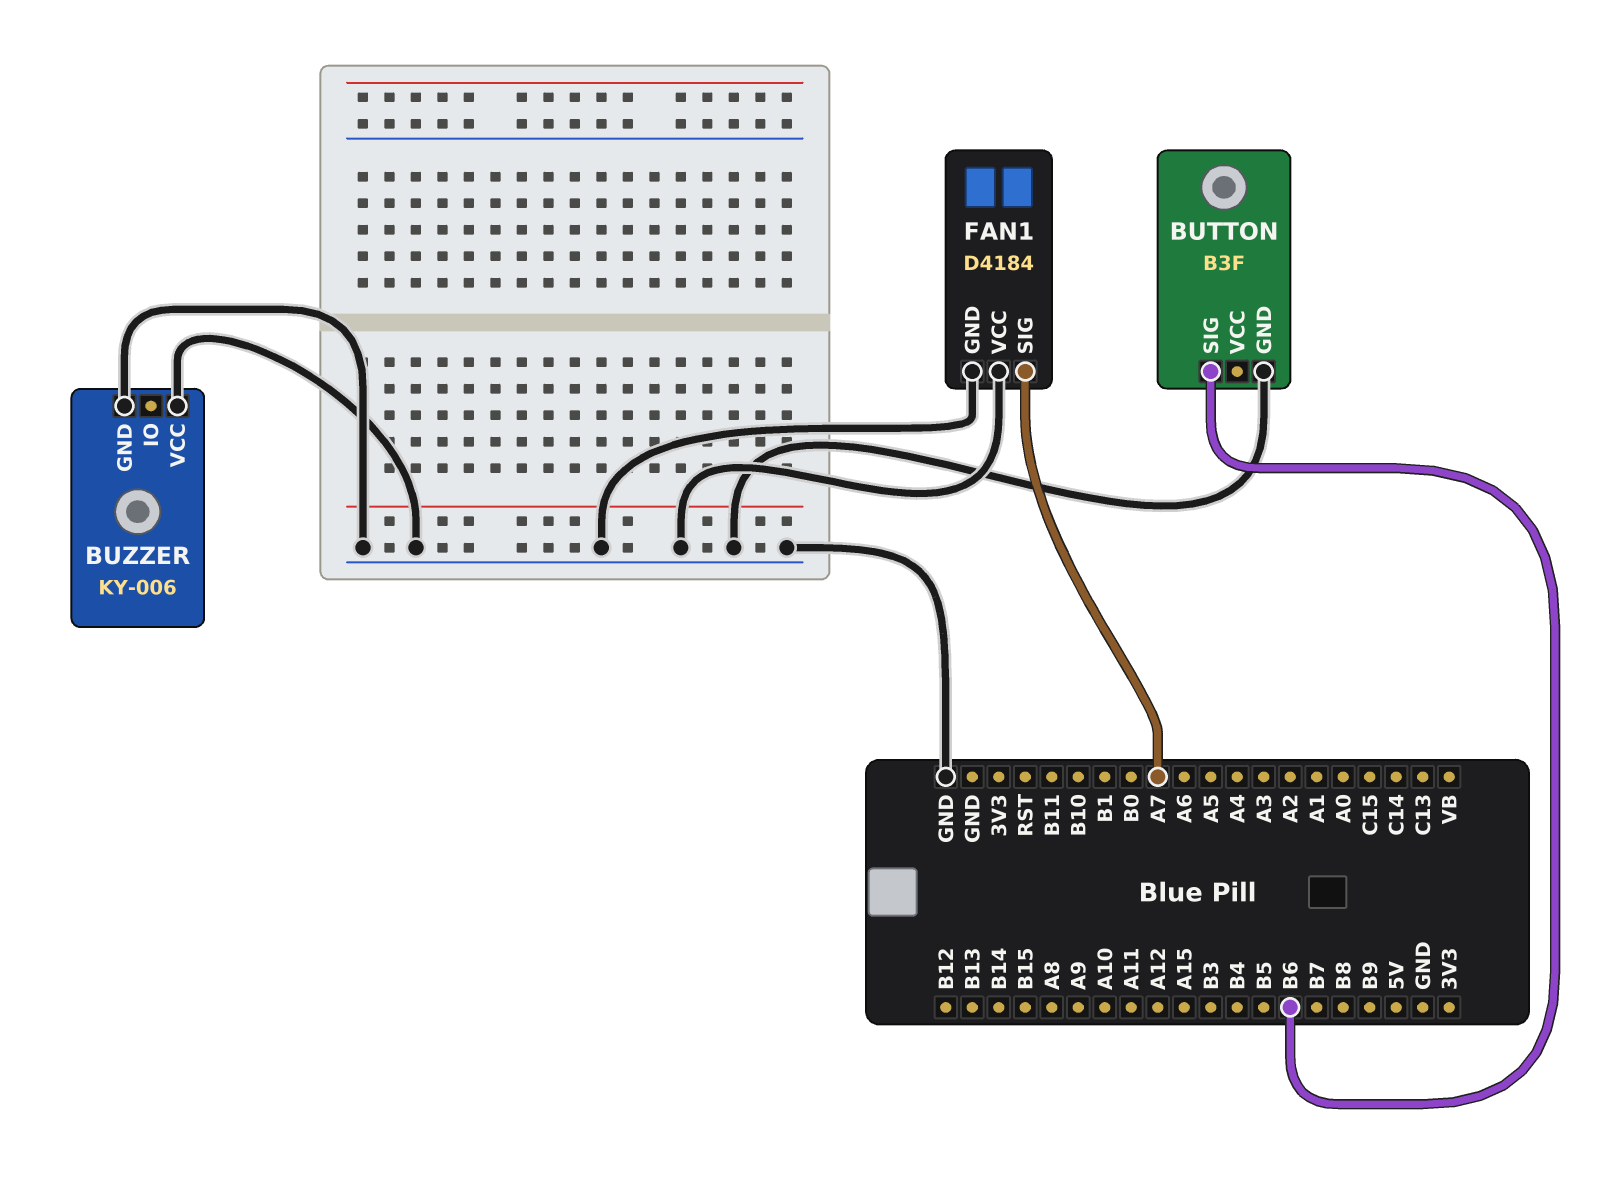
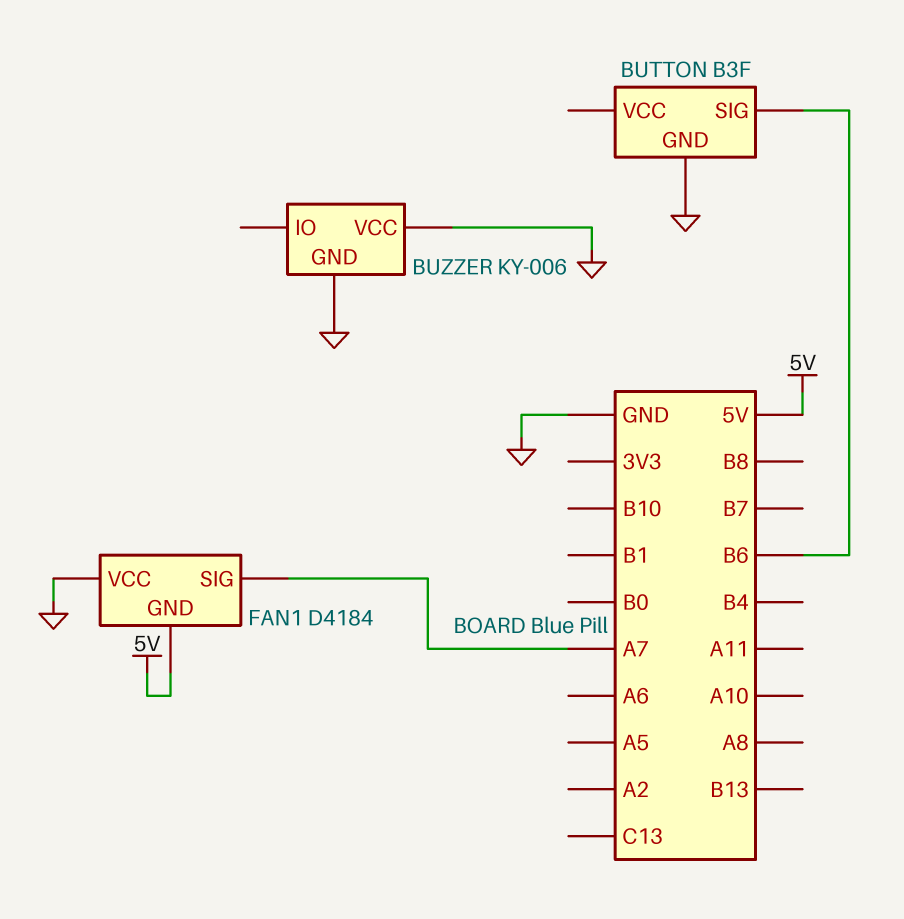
FAN1 pin GND: GND -> 5V

